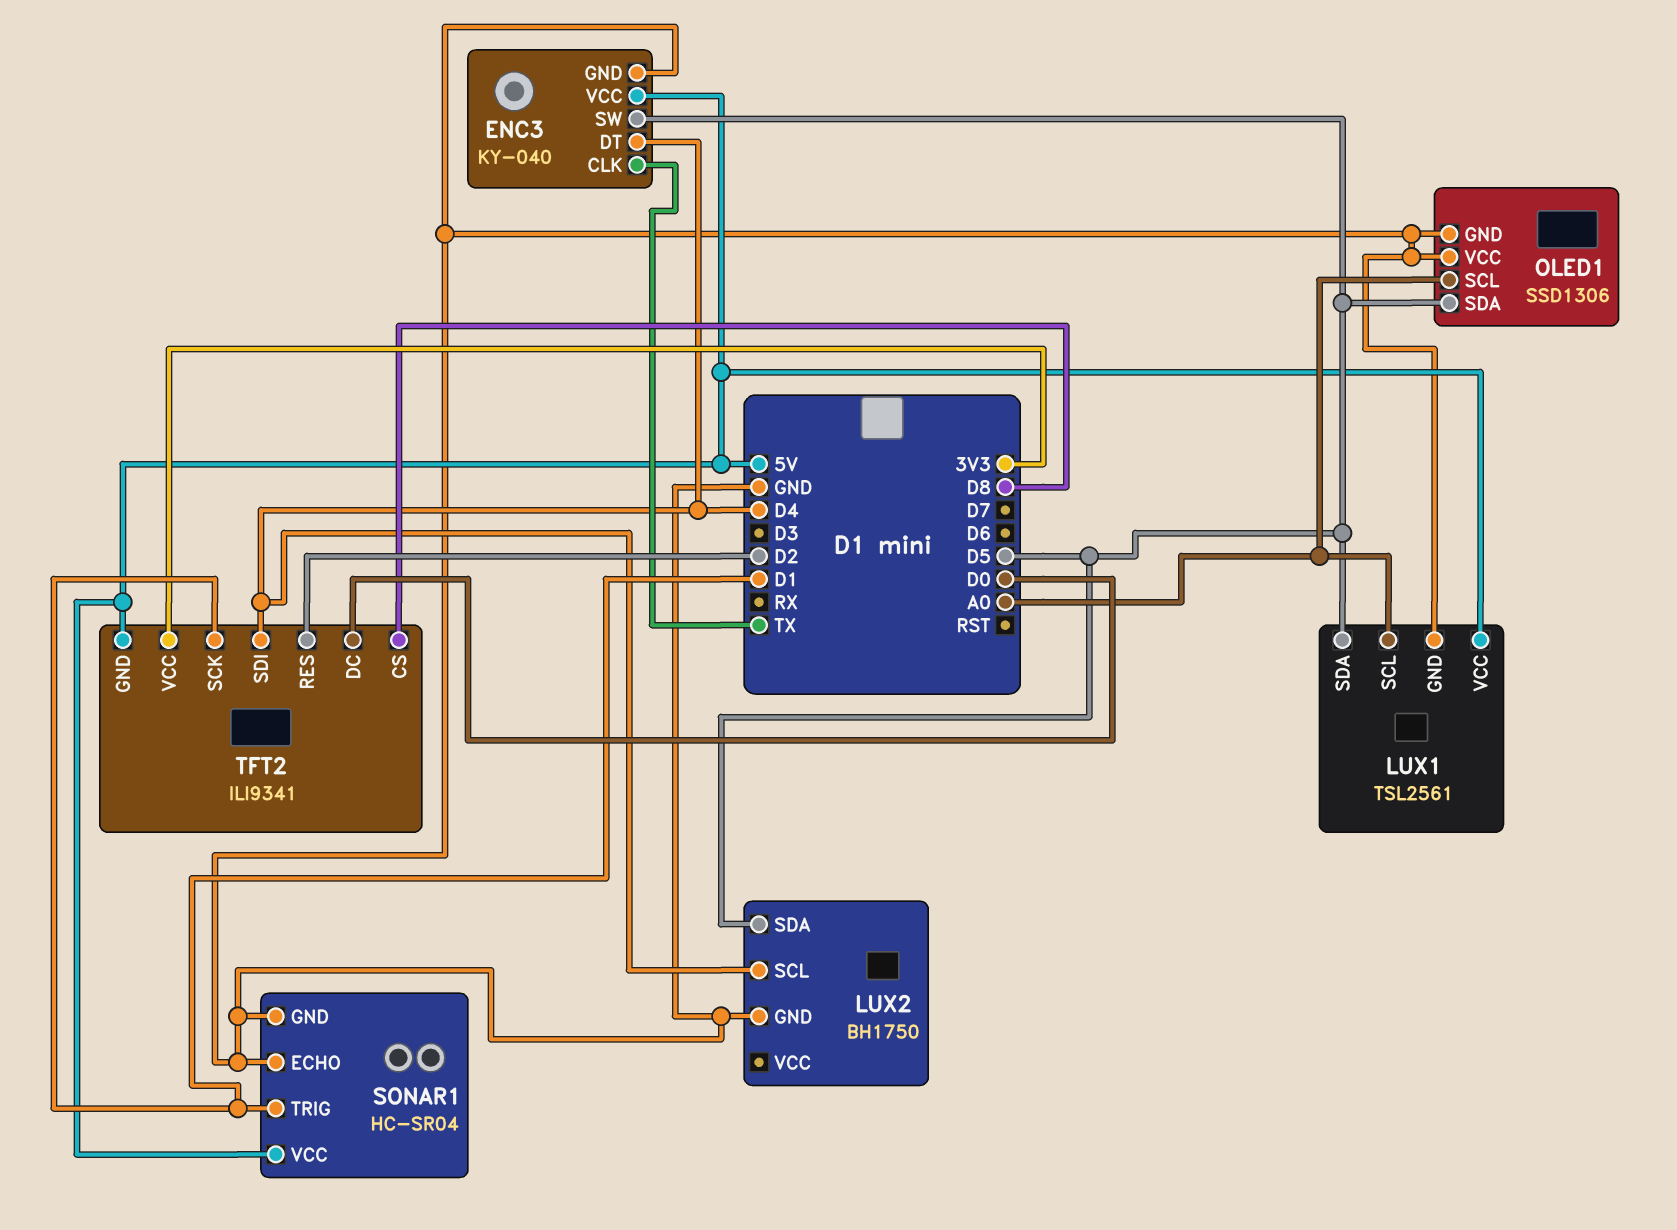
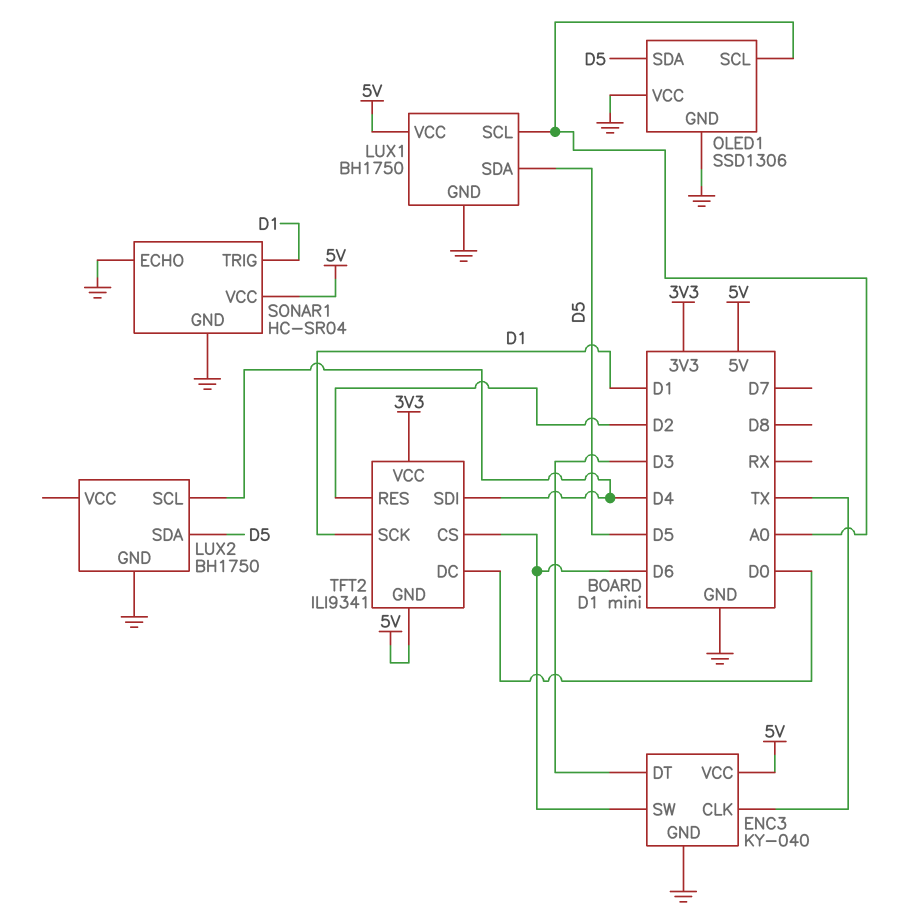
ENC3 pin DT: D4 -> D3
ENC3 pin SW: D5 -> D6
LUX1: TSL2561 -> BH1750
TFT2 pin CS: D8 -> D6

